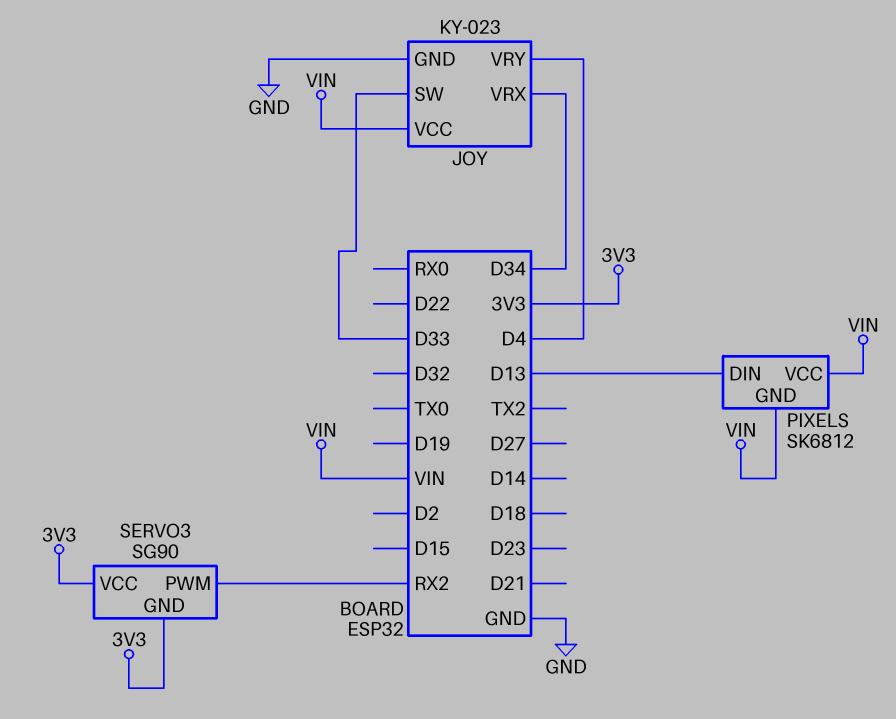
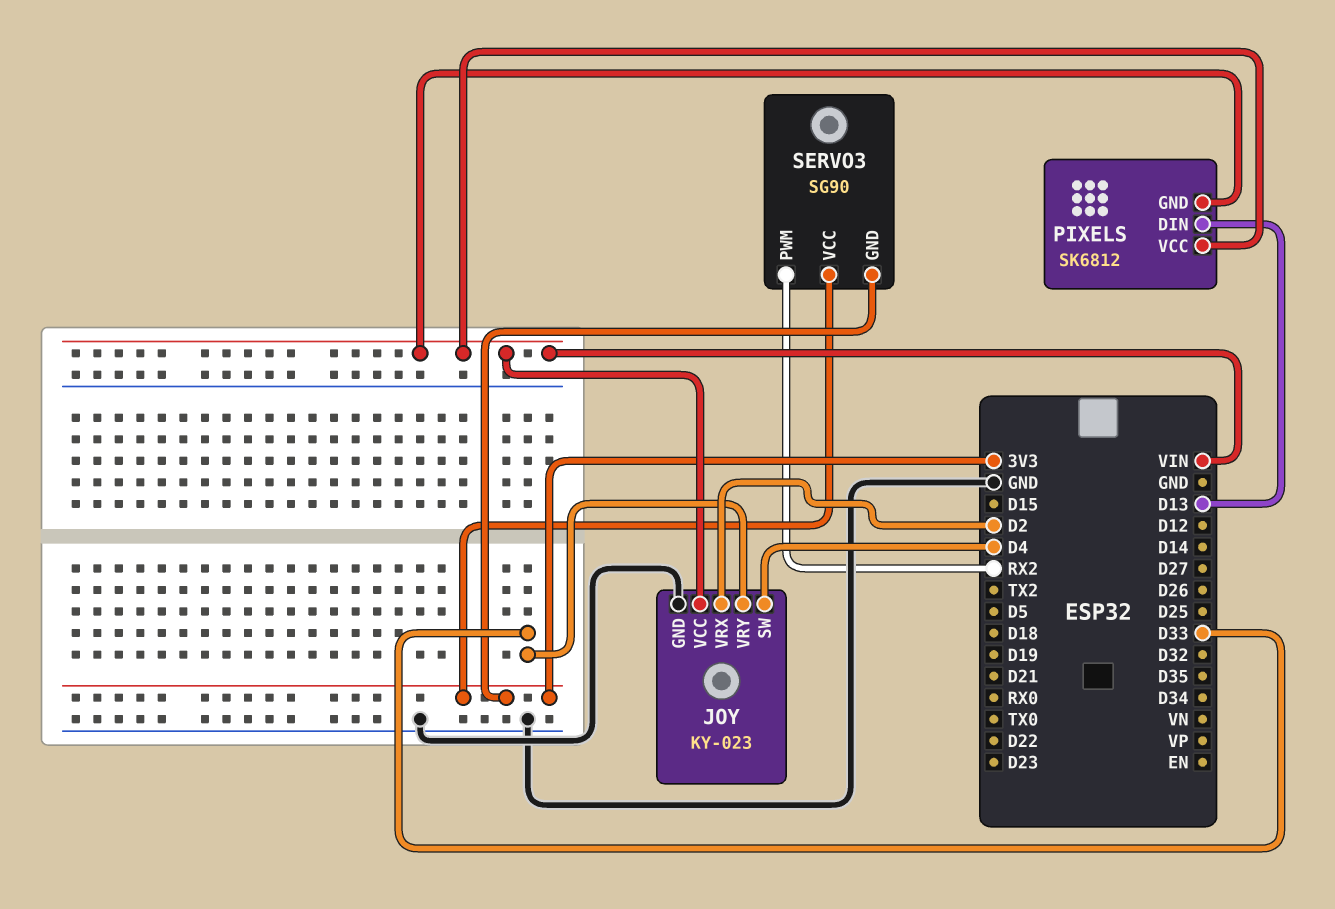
JOY pin SW: D33 -> D4
JOY pin VRX: D34 -> D2
JOY pin VRY: D4 -> D33

